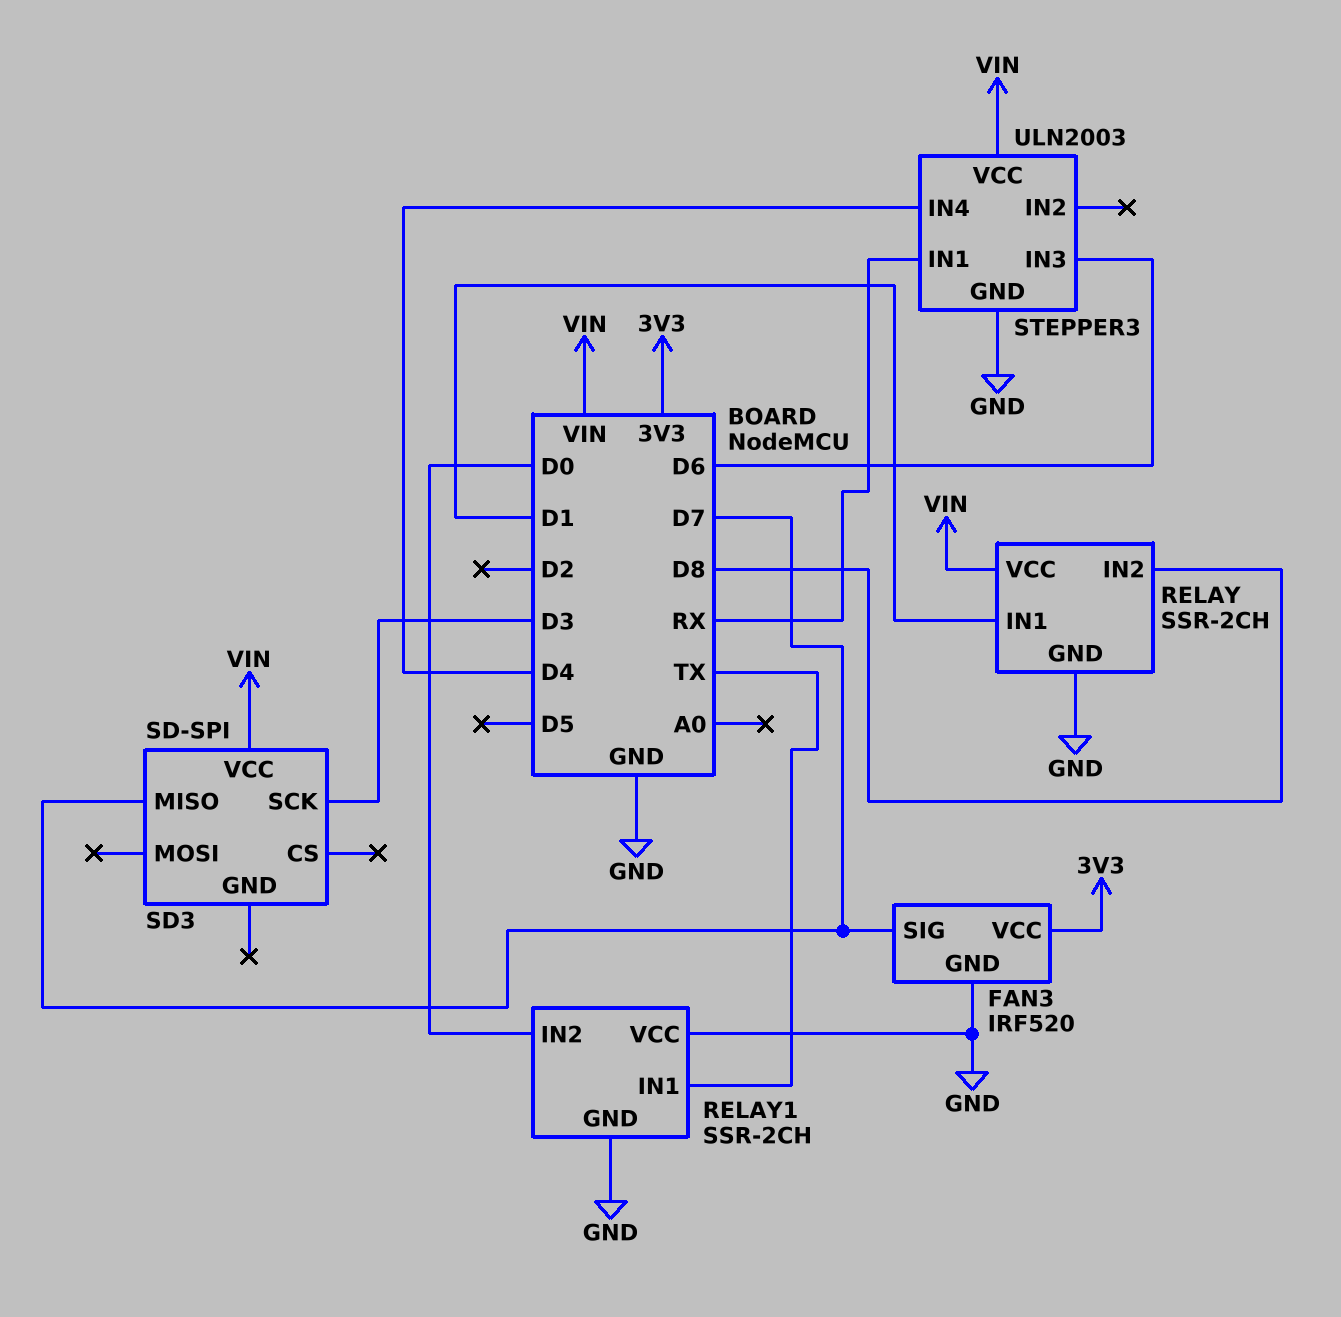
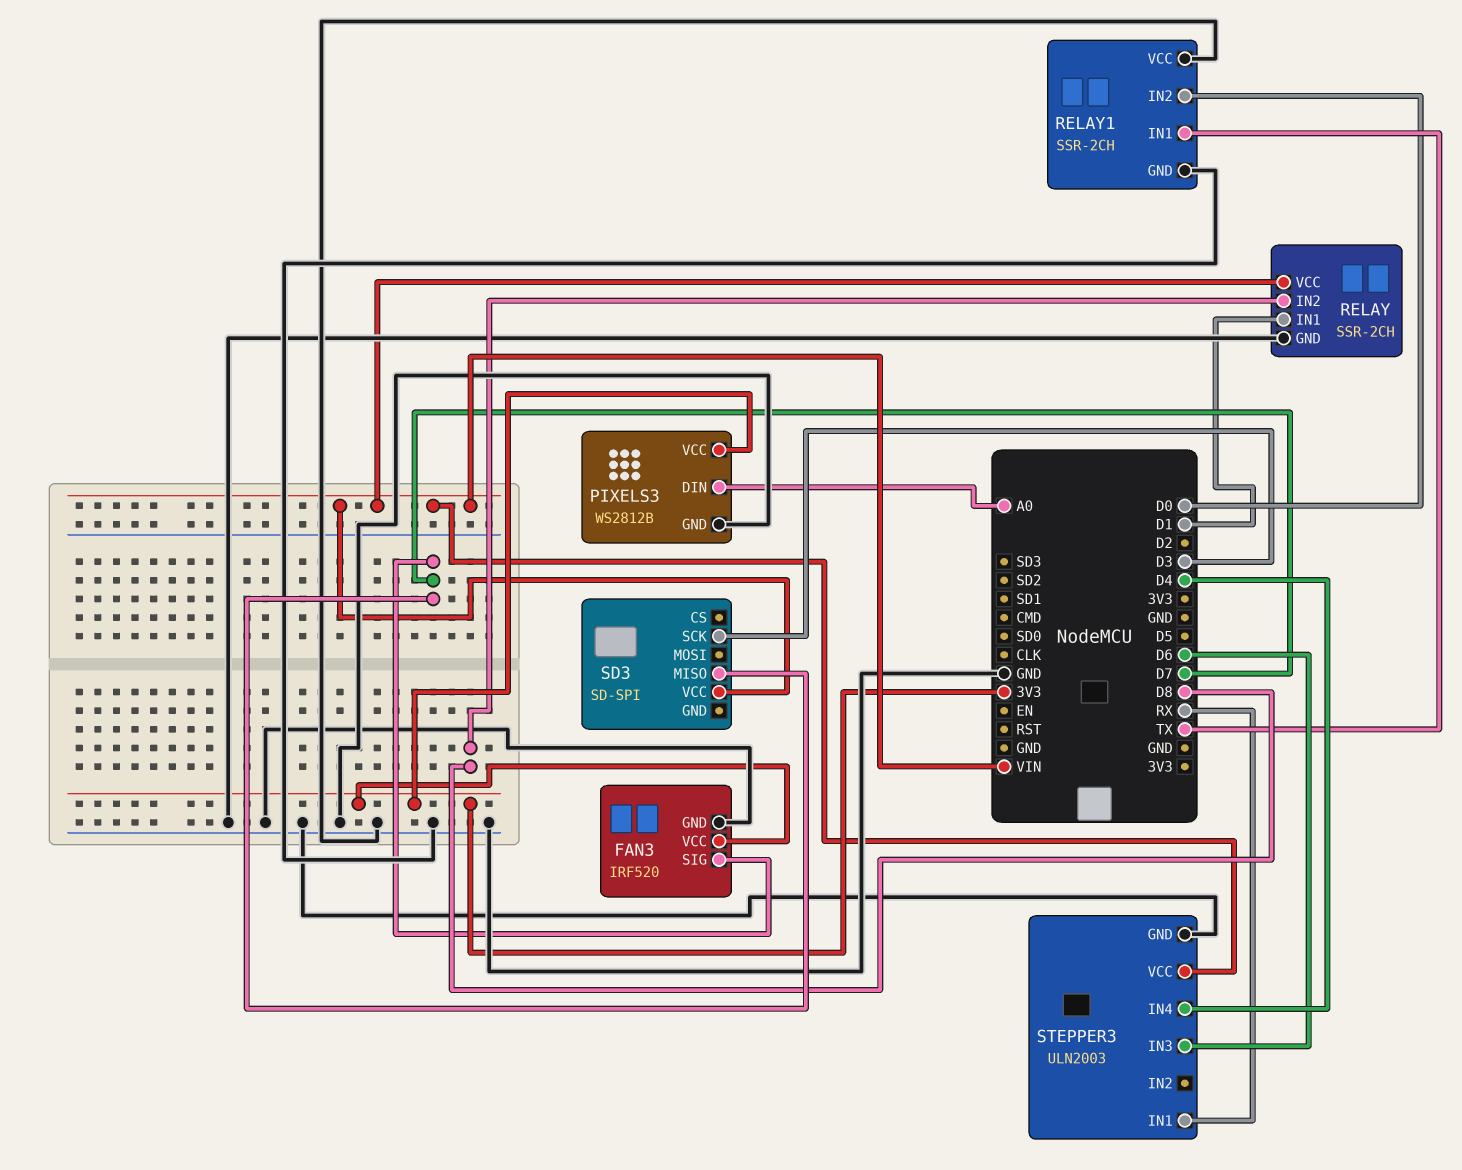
PIXELS3: none -> WS2812B
PIXELS3 pin DIN: none -> A0
PIXELS3 pin GND: none -> GND
PIXELS3 pin VCC: none -> 3V3

